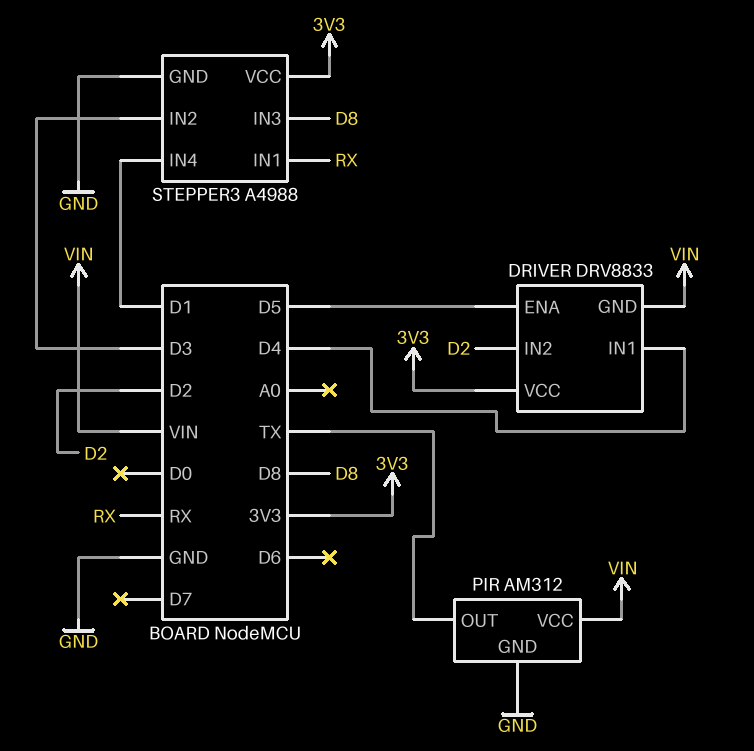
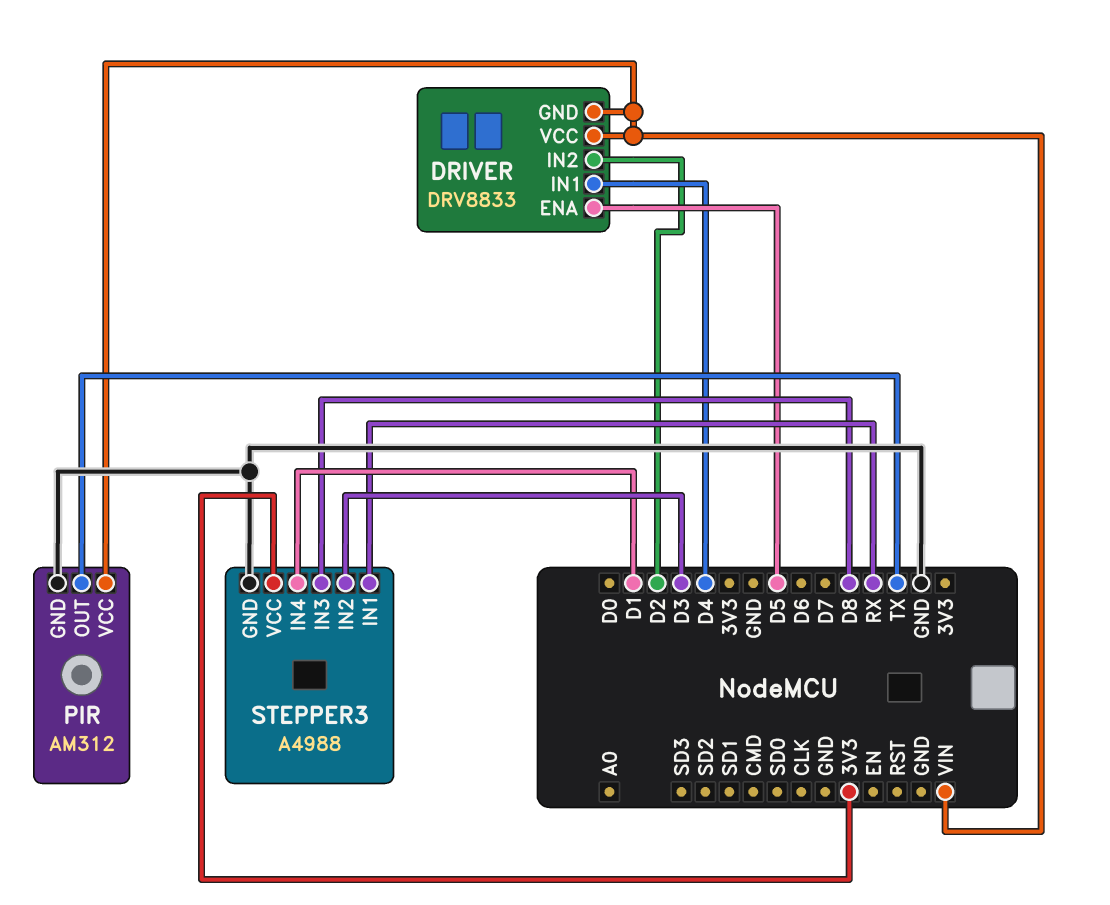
DRIVER pin VCC: 3V3 -> VIN

